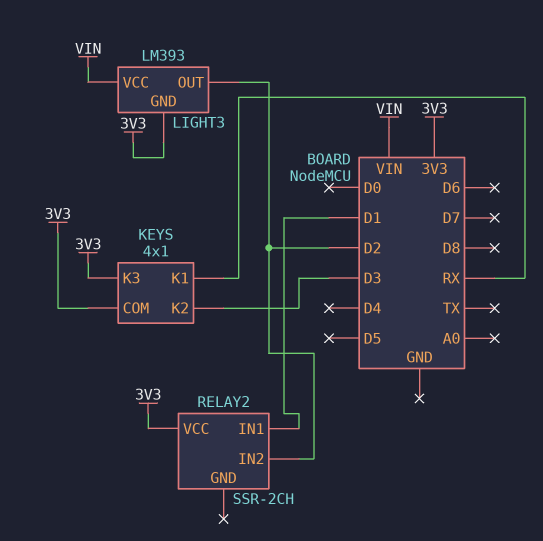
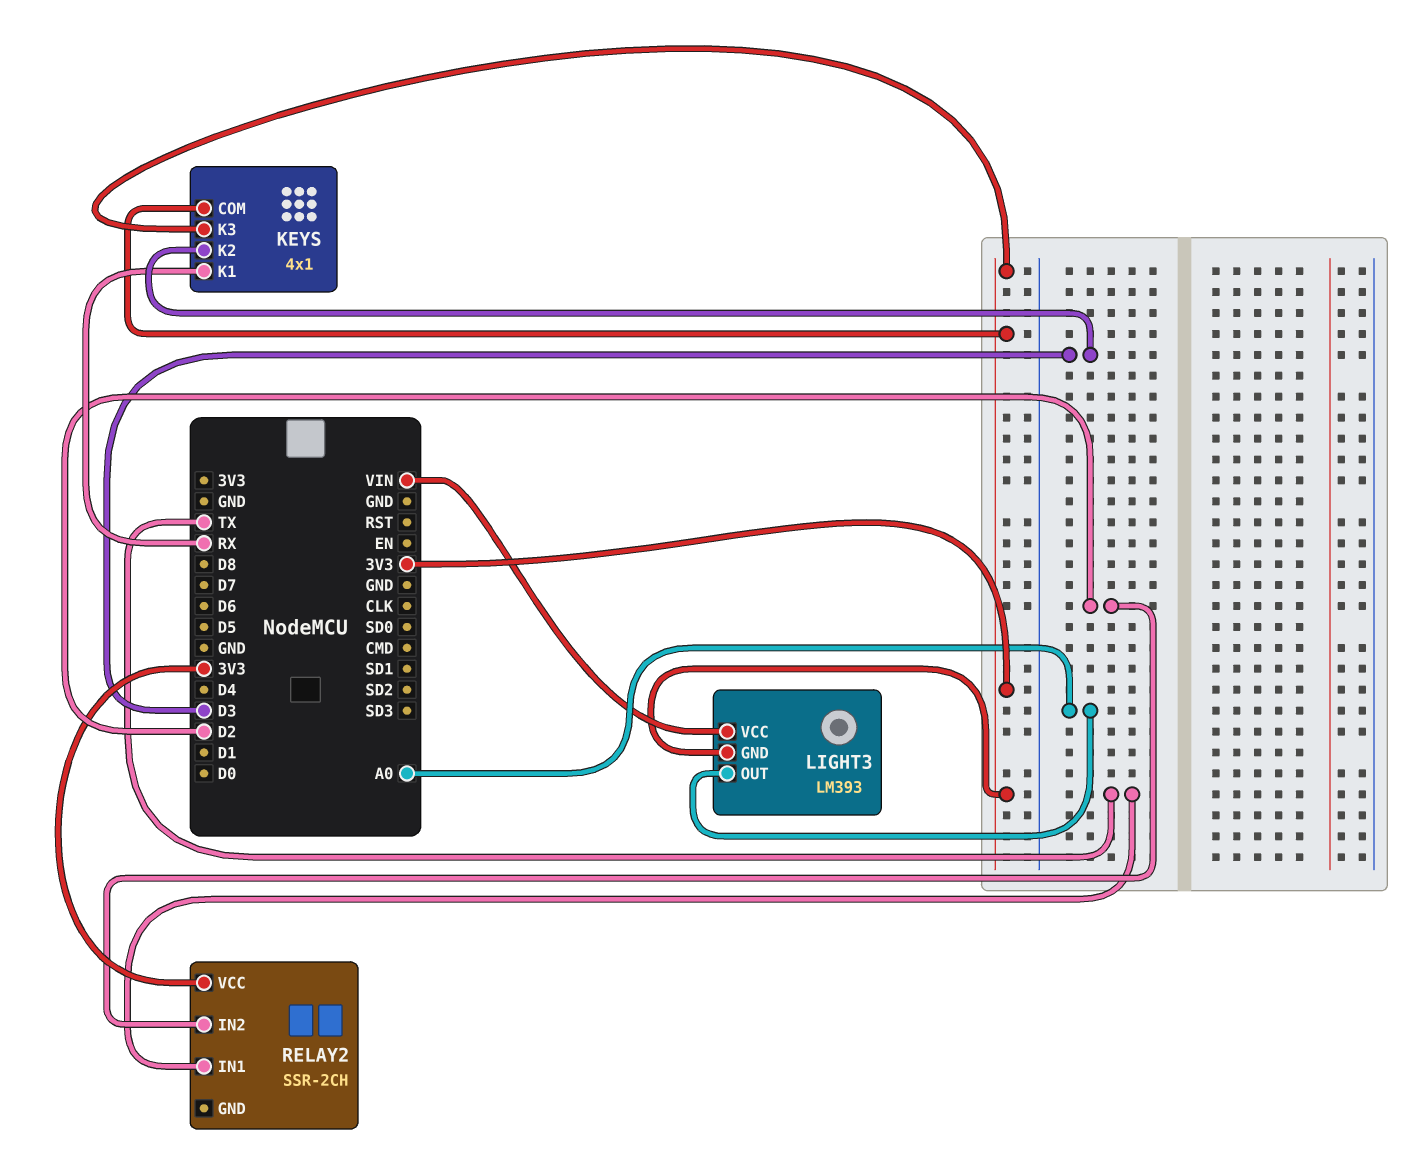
LIGHT3 pin OUT: D2 -> A0
RELAY2 pin IN1: D1 -> TX

